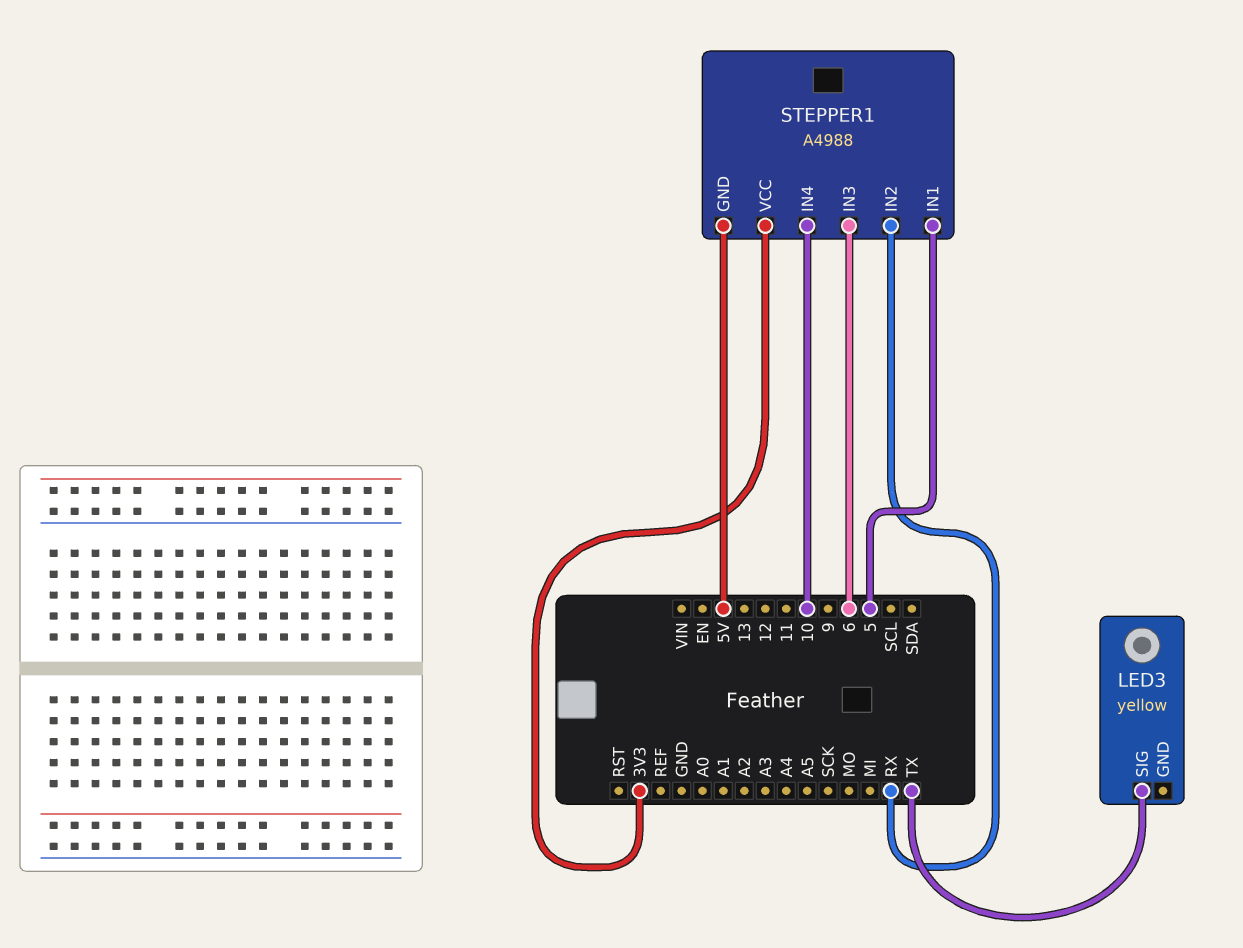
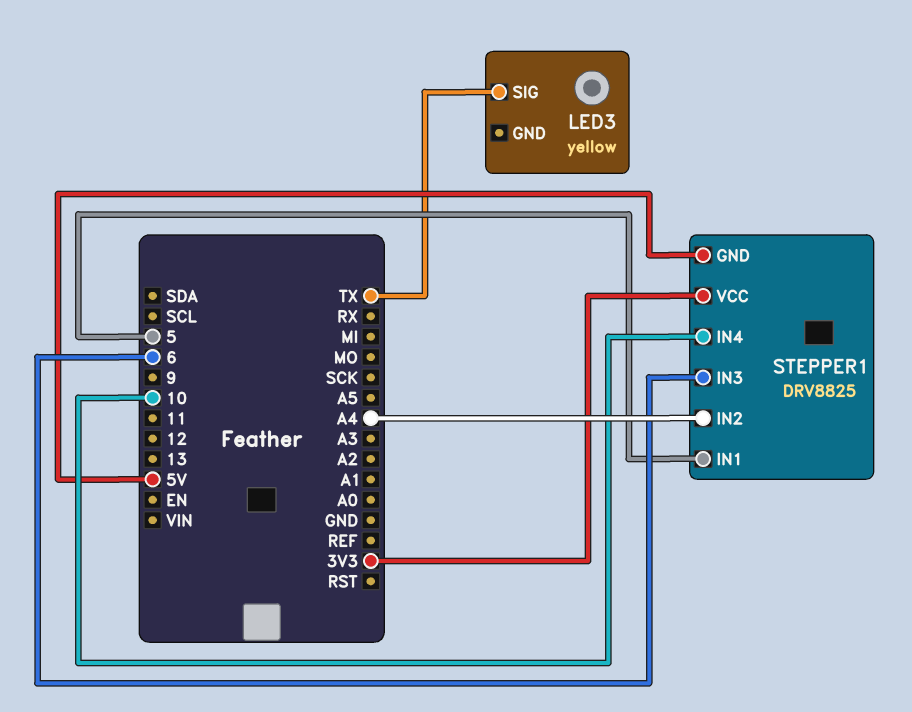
STEPPER1: A4988 -> DRV8825
STEPPER1 pin IN2: RX -> A4

